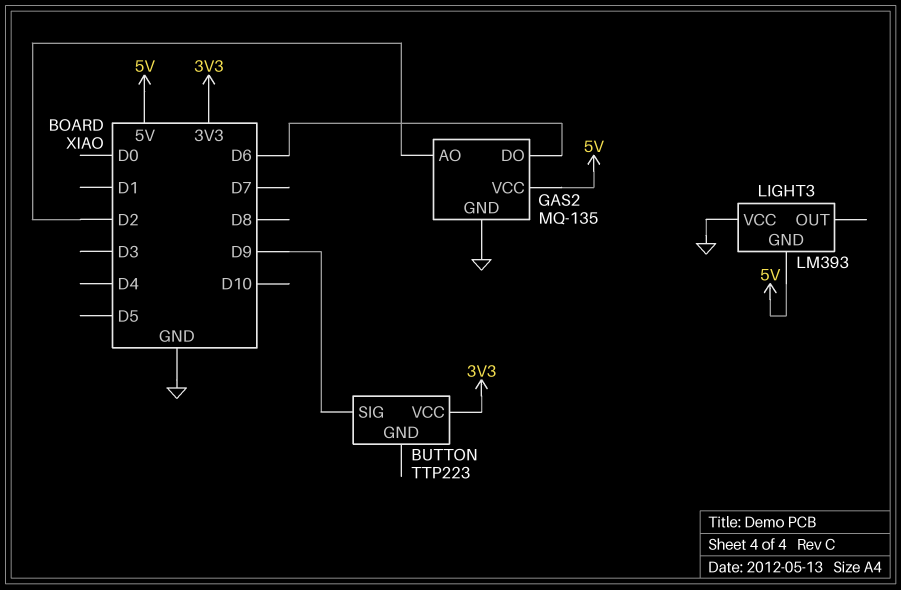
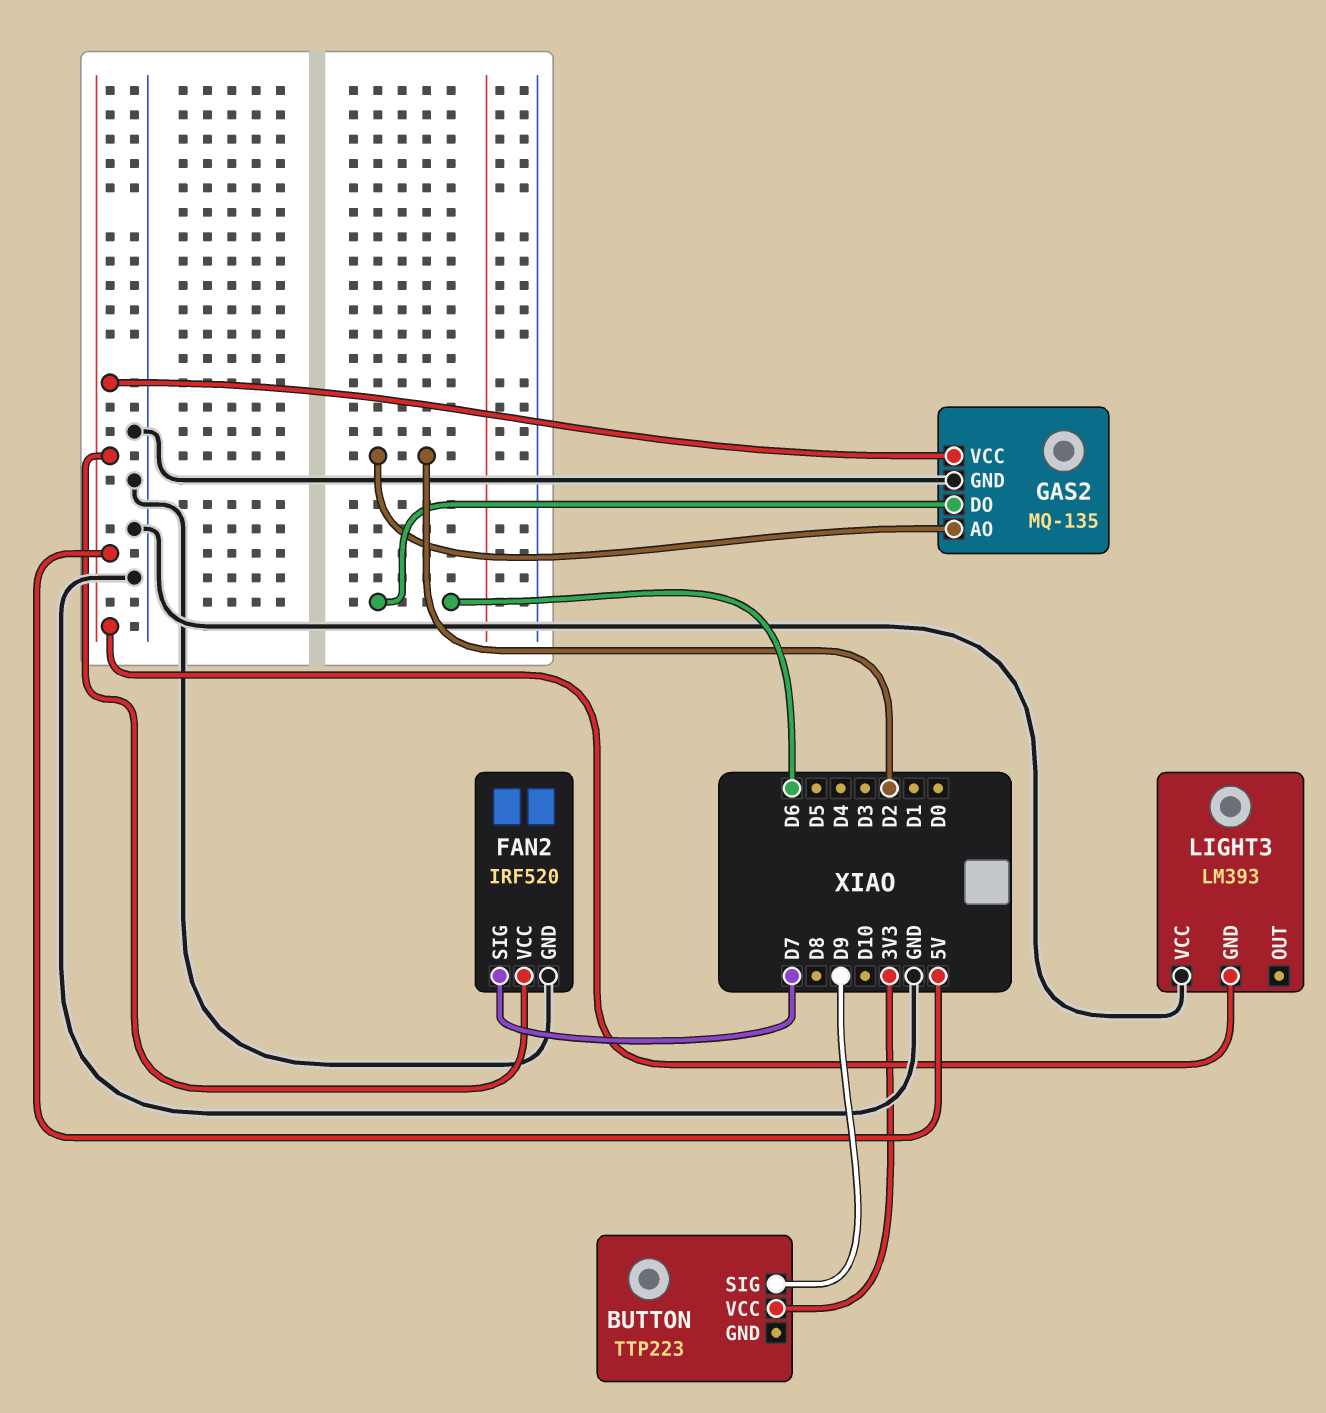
FAN2: none -> IRF520
FAN2 pin GND: none -> GND
FAN2 pin SIG: none -> D7
FAN2 pin VCC: none -> 5V

